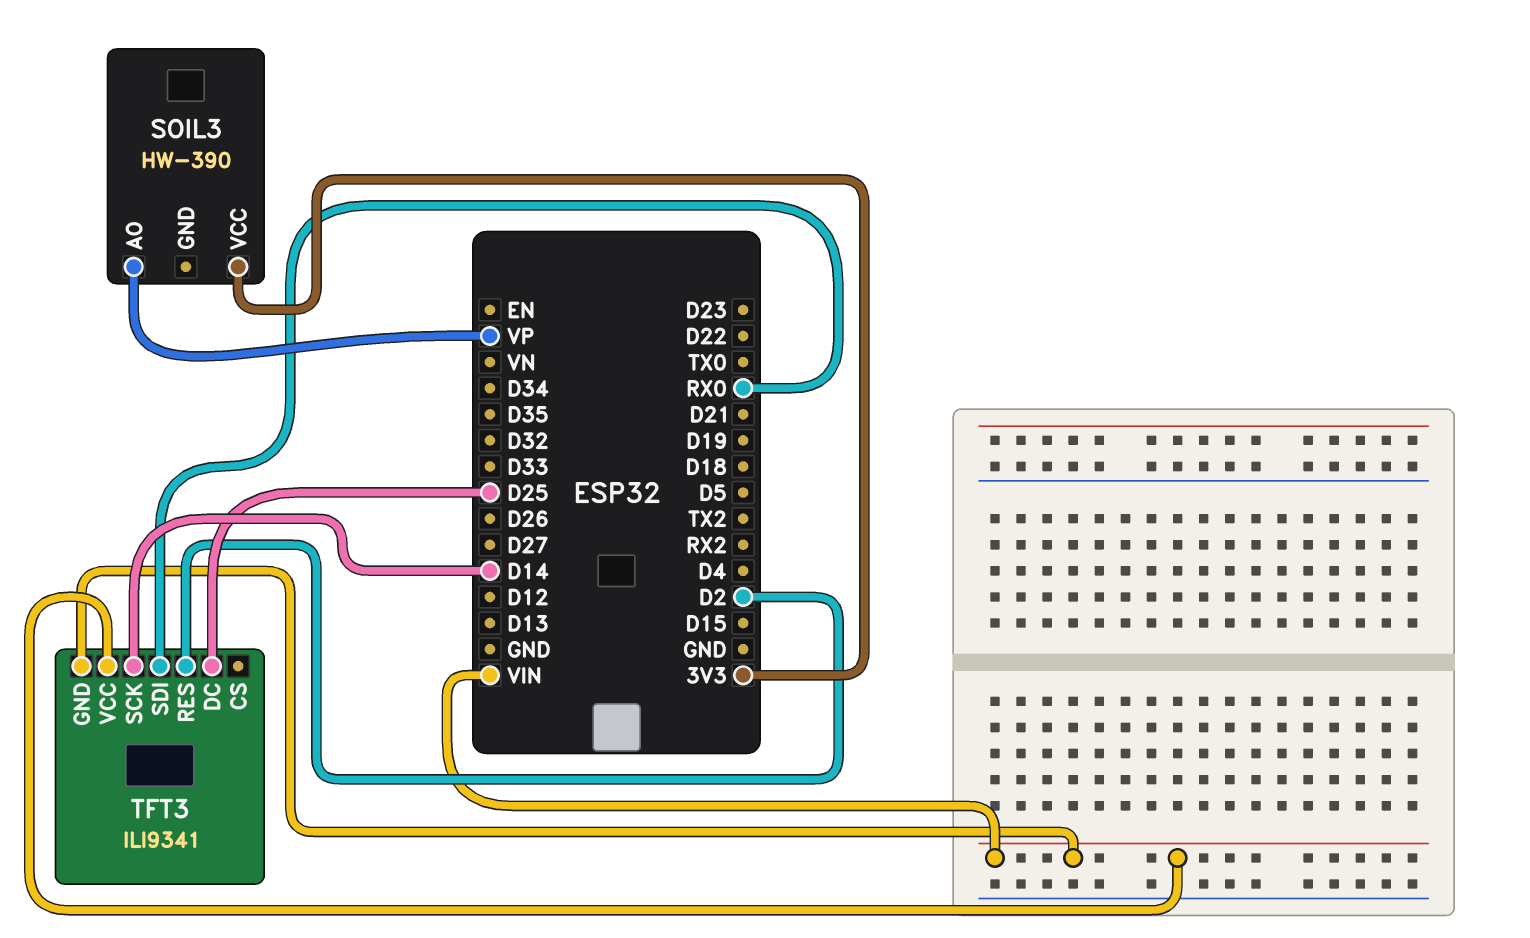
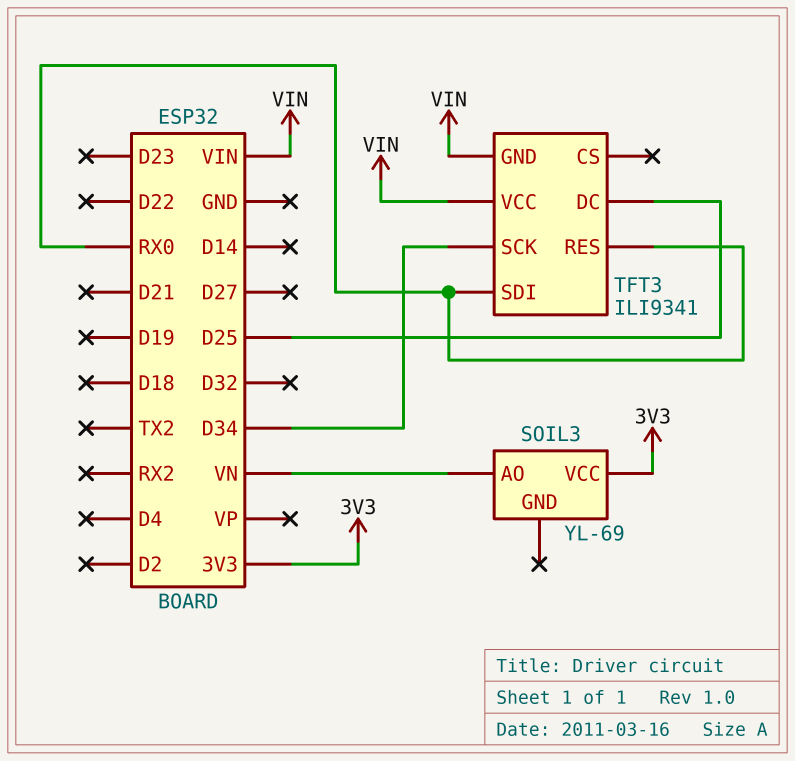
SOIL3: HW-390 -> YL-69
SOIL3 pin AO: VP -> VN
TFT3 pin RES: D2 -> RX0
TFT3 pin SCK: D14 -> D34

